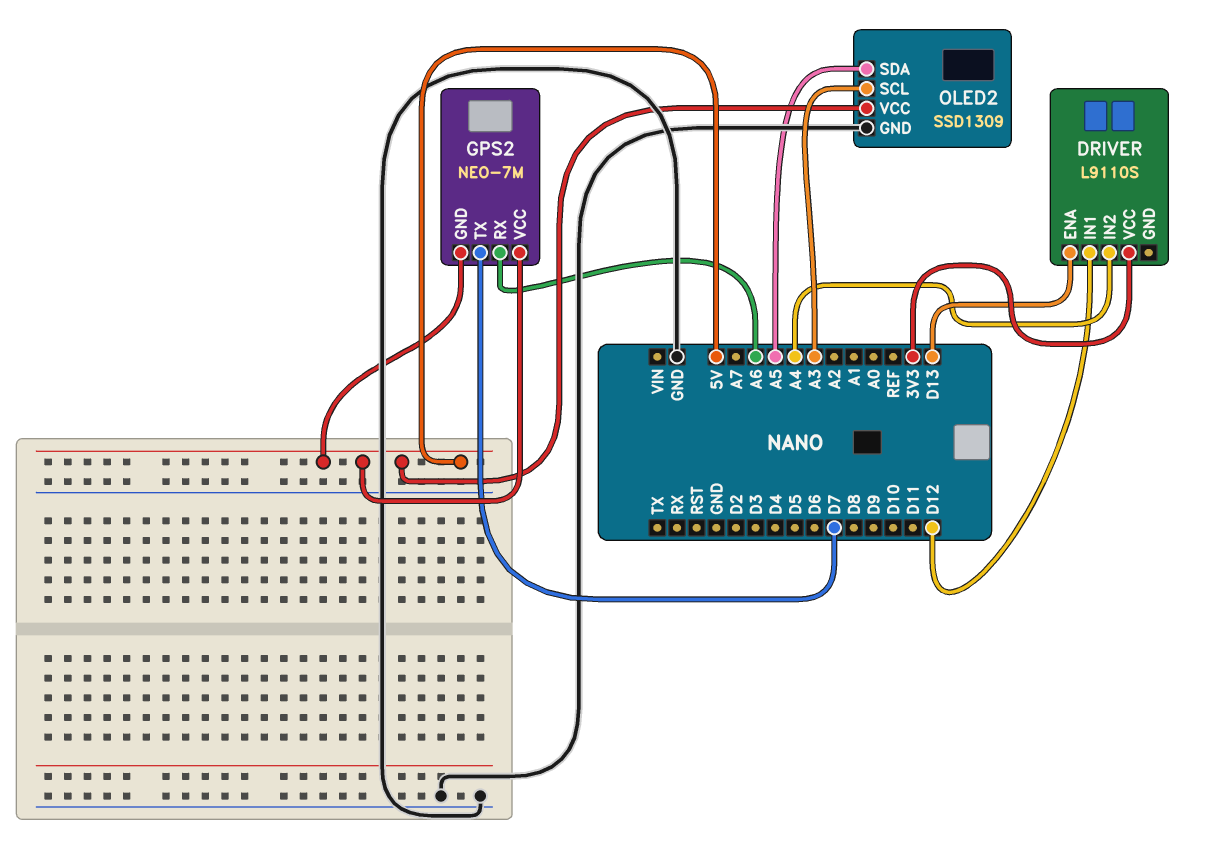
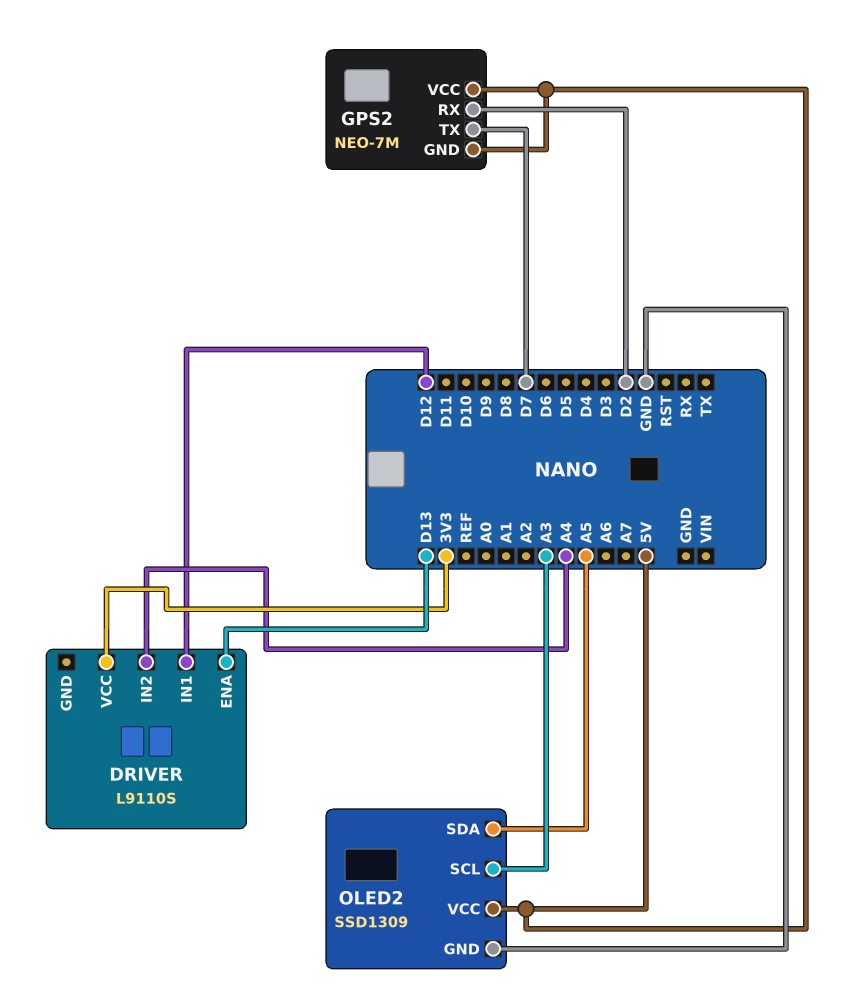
GPS2 pin RX: A6 -> D2

